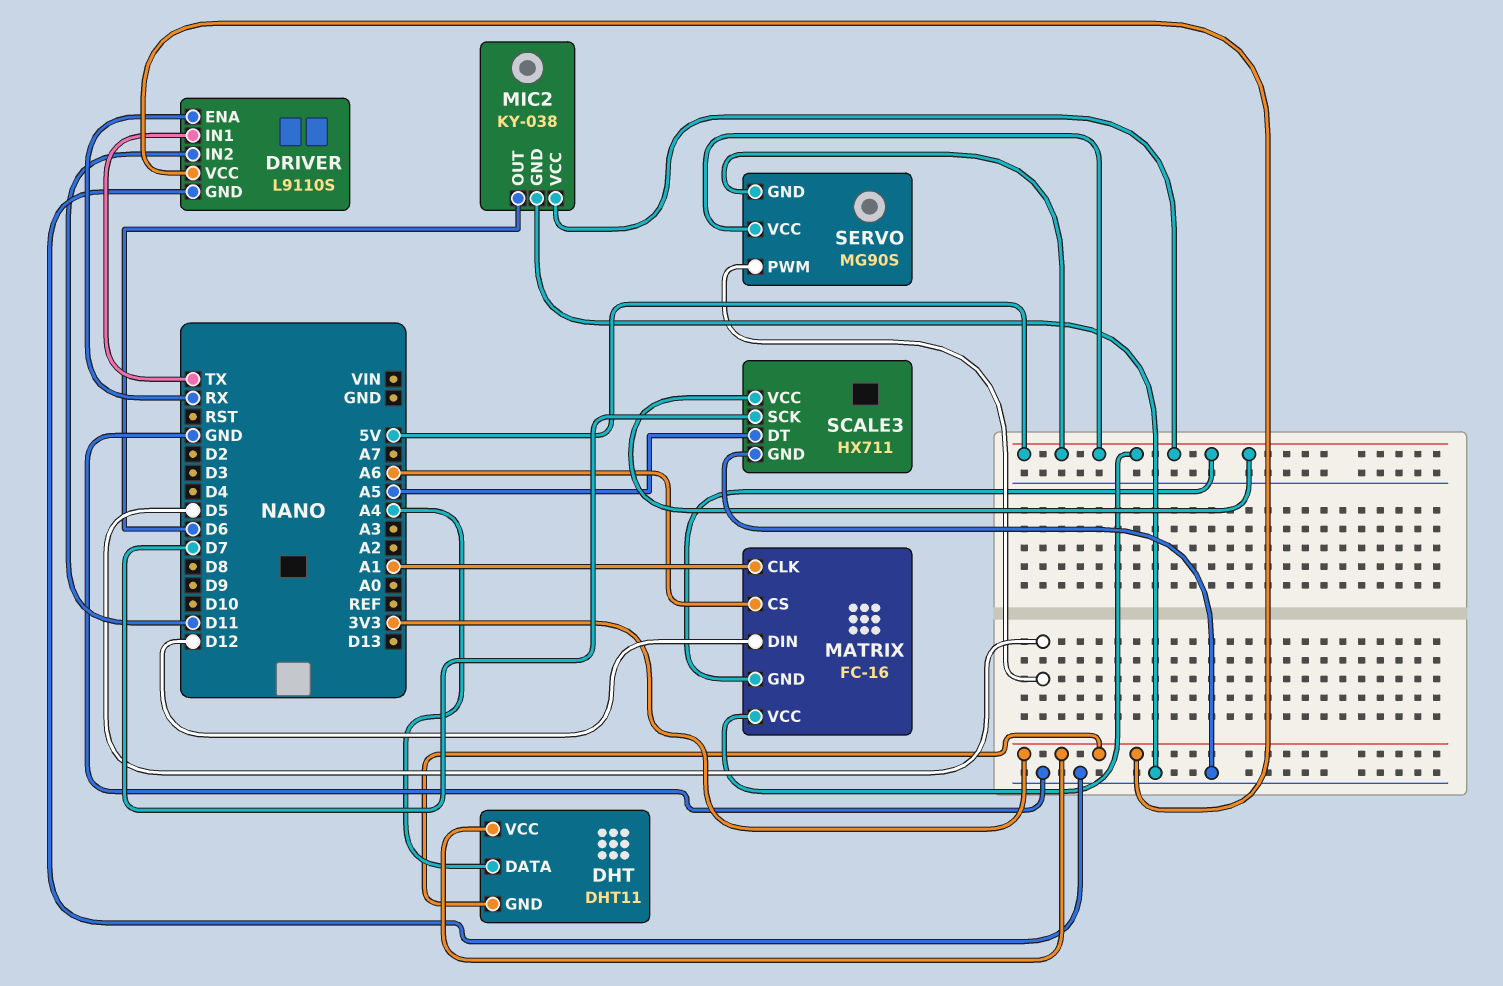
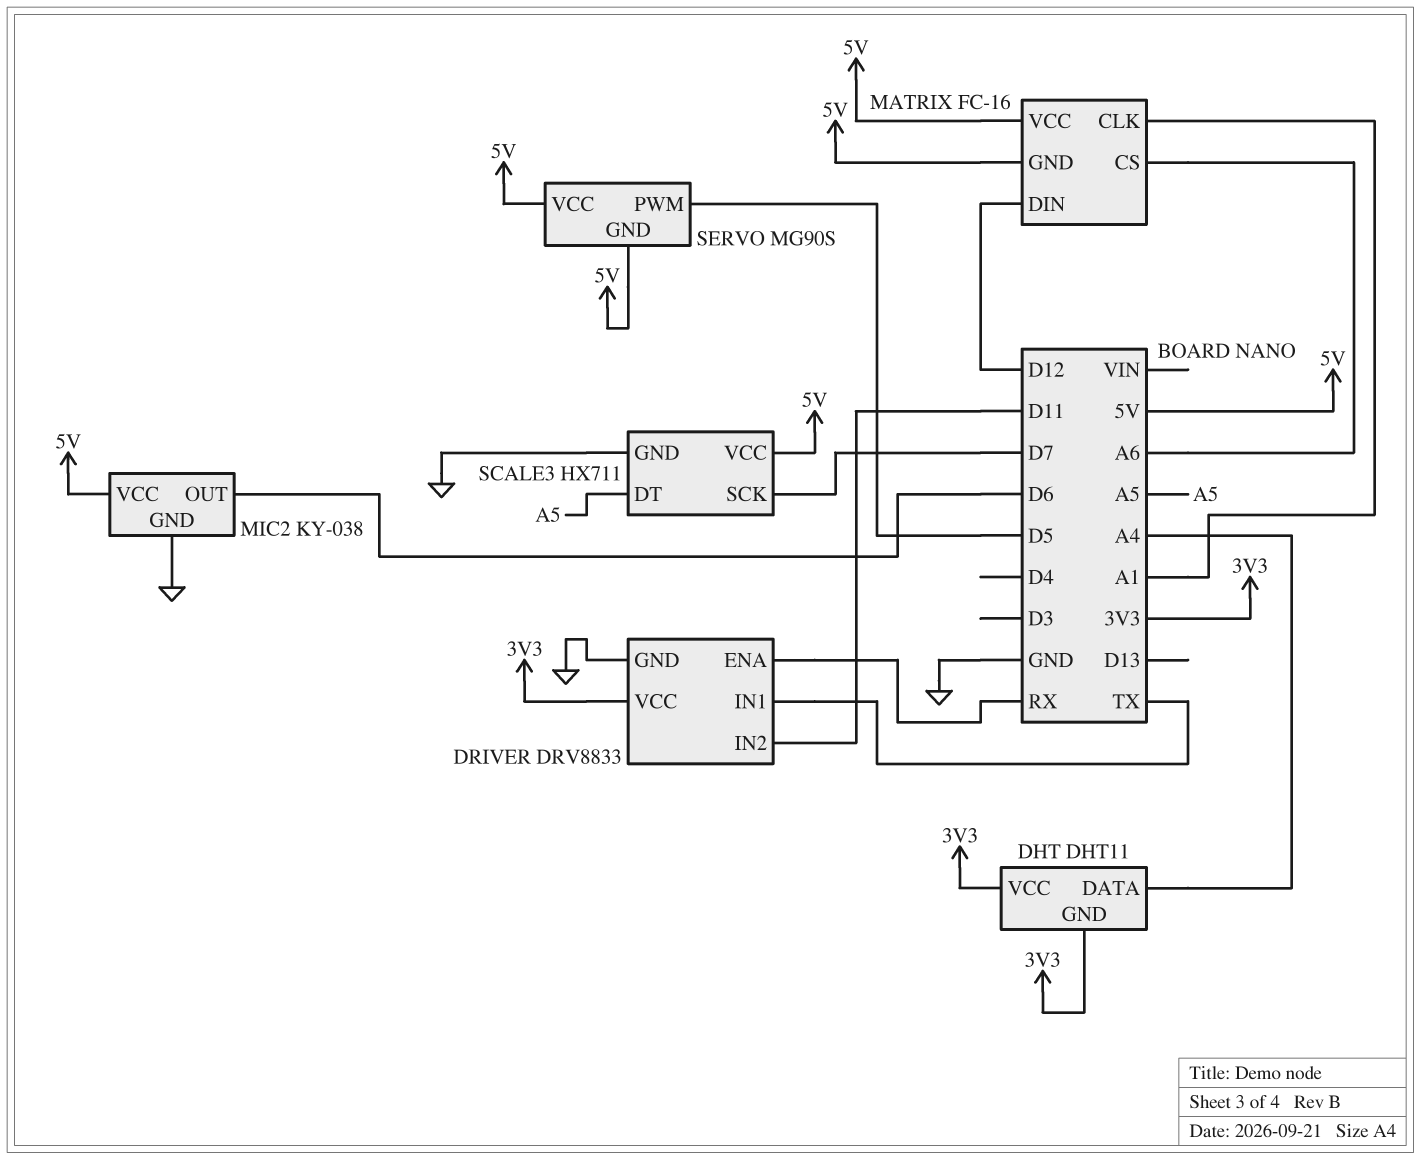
DRIVER: L9110S -> DRV8833

